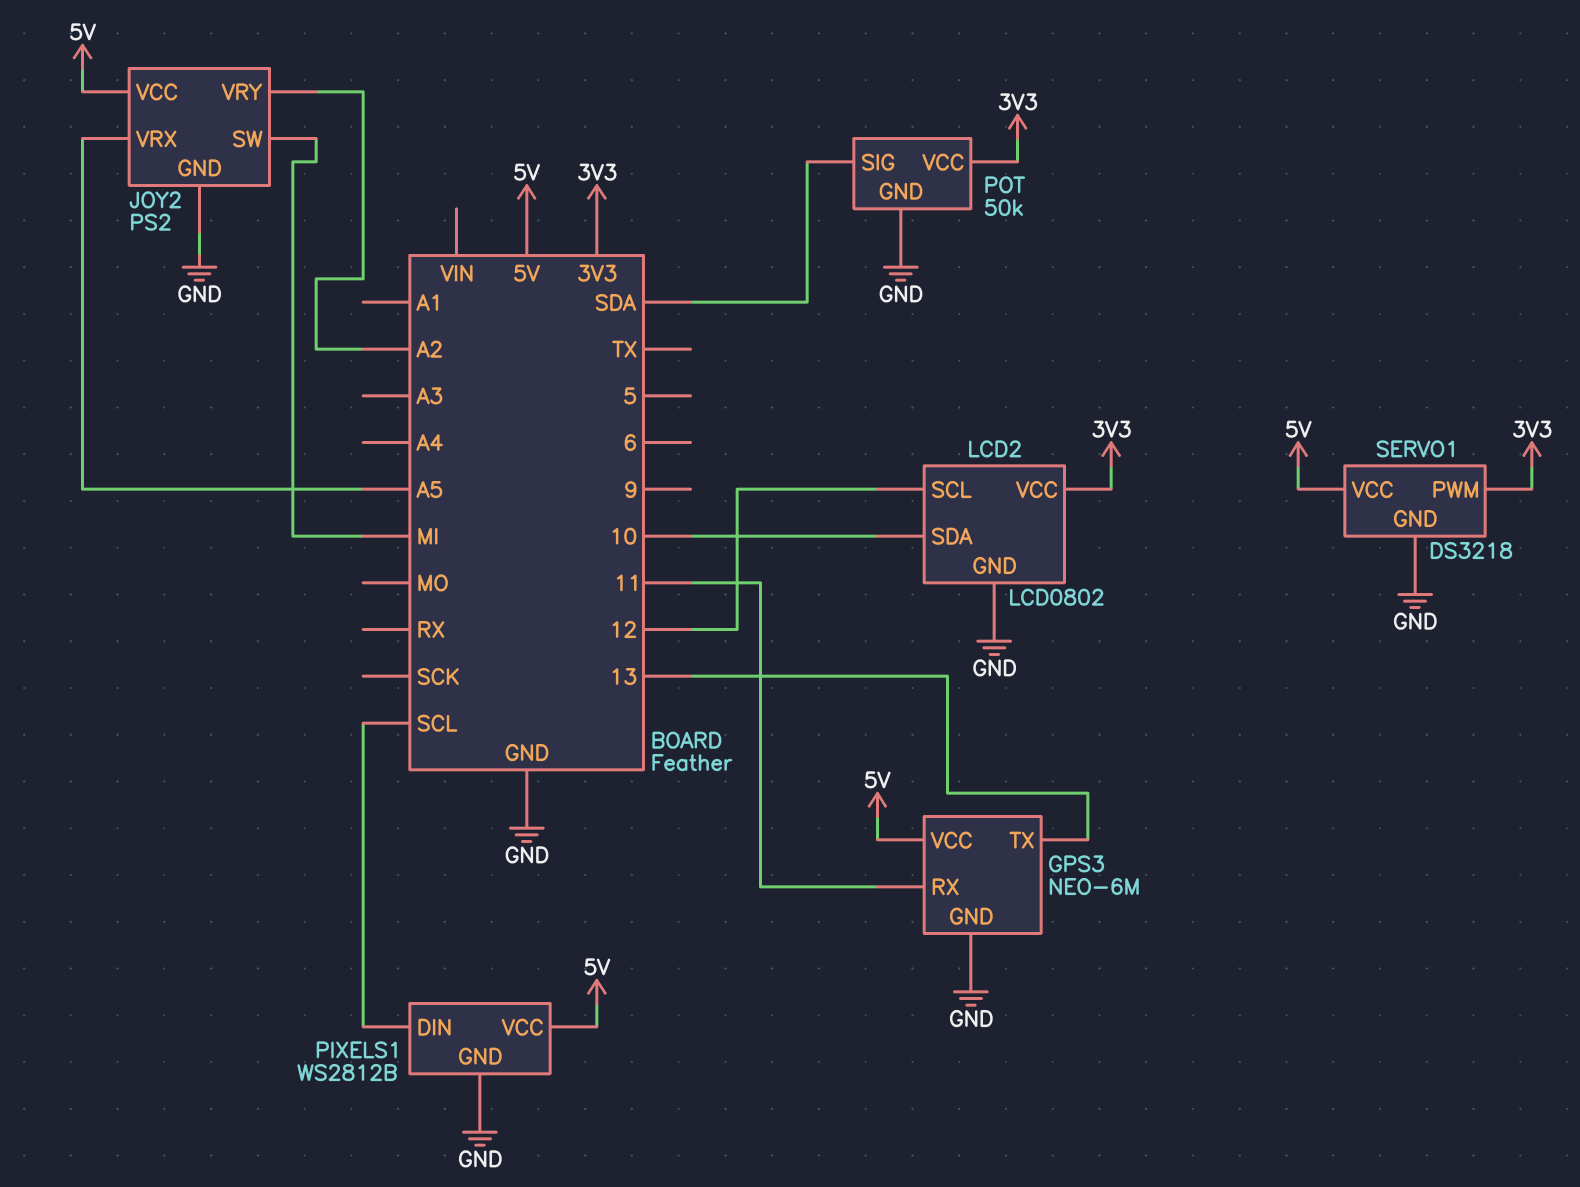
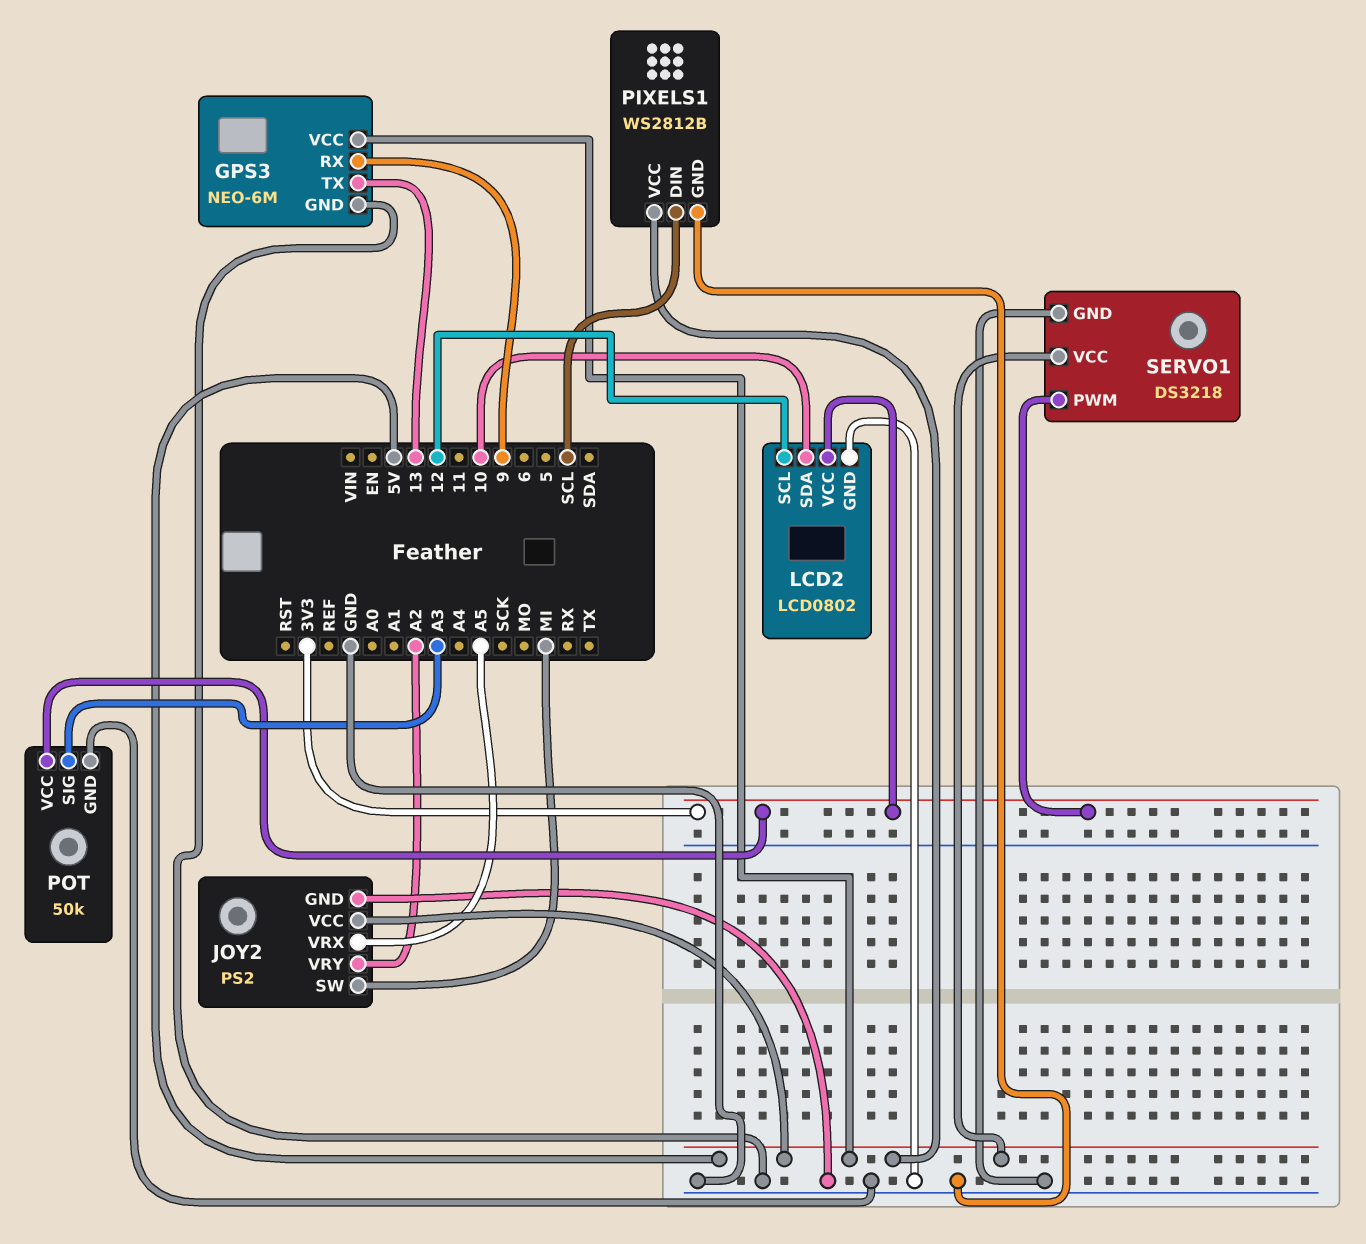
GPS3 pin RX: 11 -> 9
POT pin SIG: SDA -> A3

